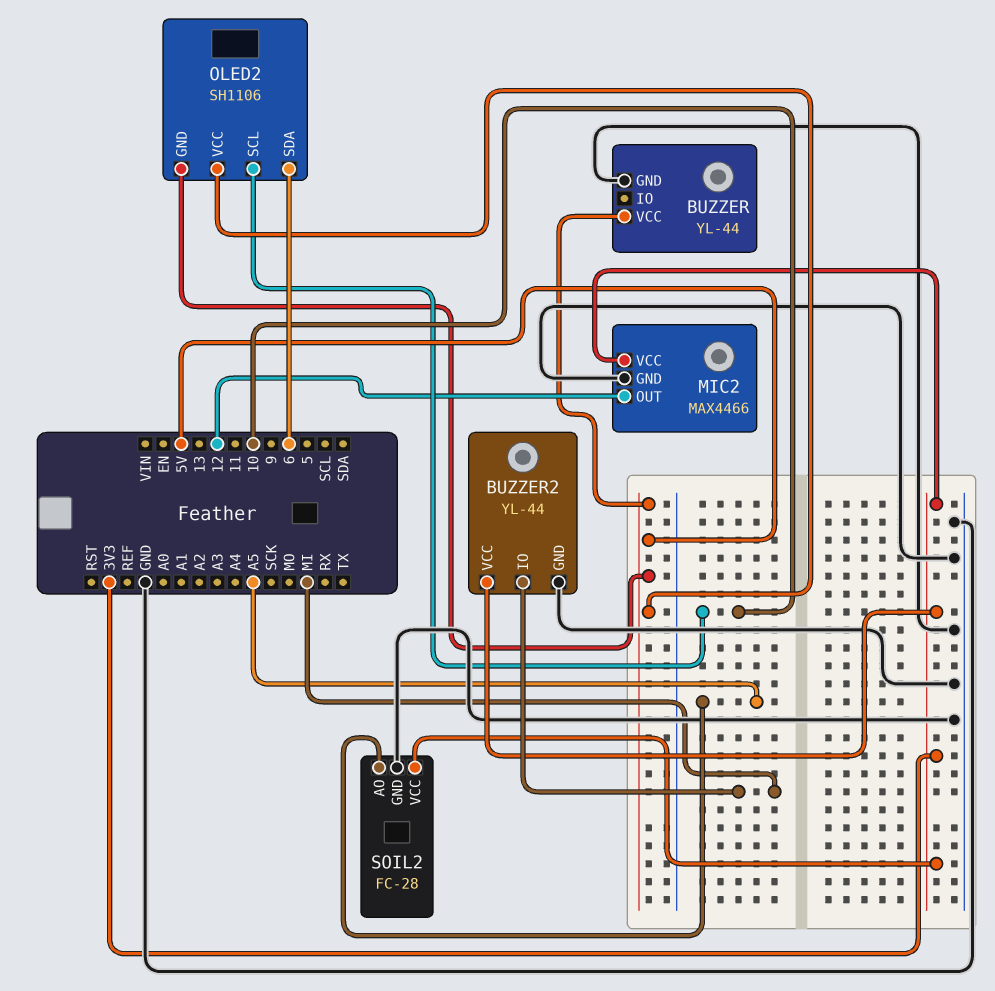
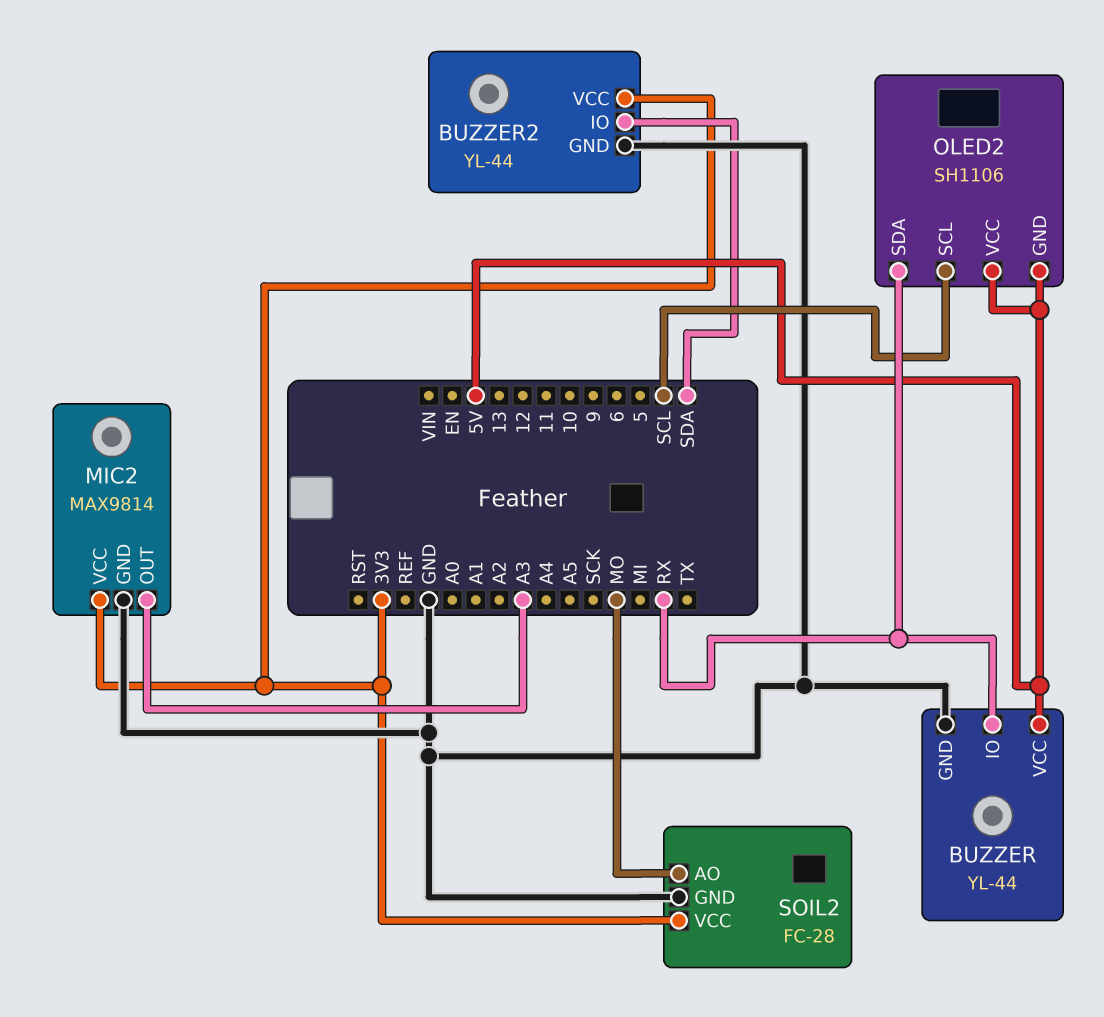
BUZZER pin IO: none -> RX
BUZZER2 pin IO: MI -> SDA
MIC2: MAX4466 -> MAX9814
MIC2 pin OUT: 12 -> A3
OLED2 pin SCL: 10 -> SCL
OLED2 pin SDA: 6 -> RX
SOIL2 pin AO: A5 -> MO

